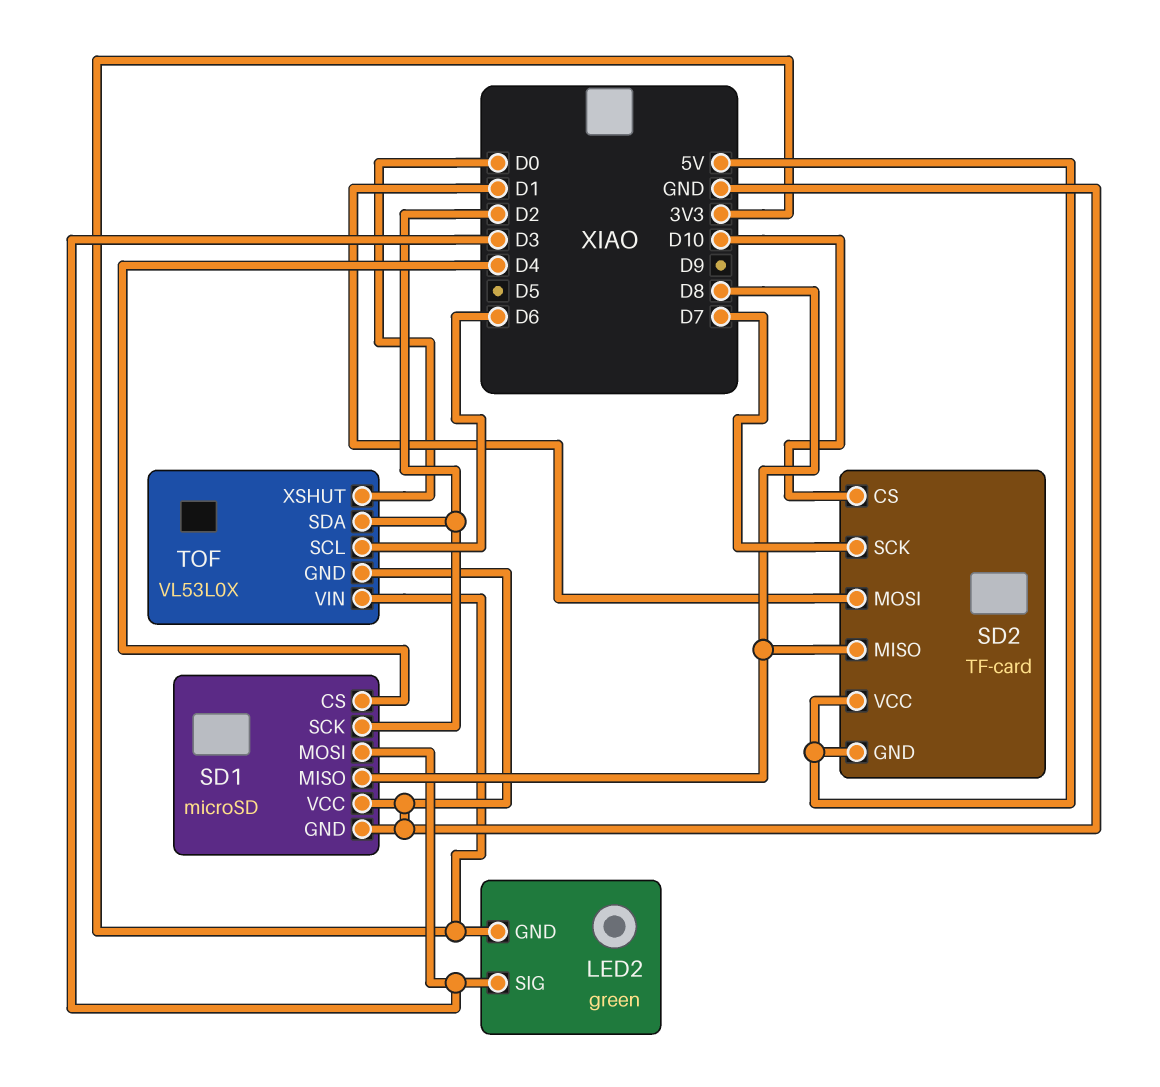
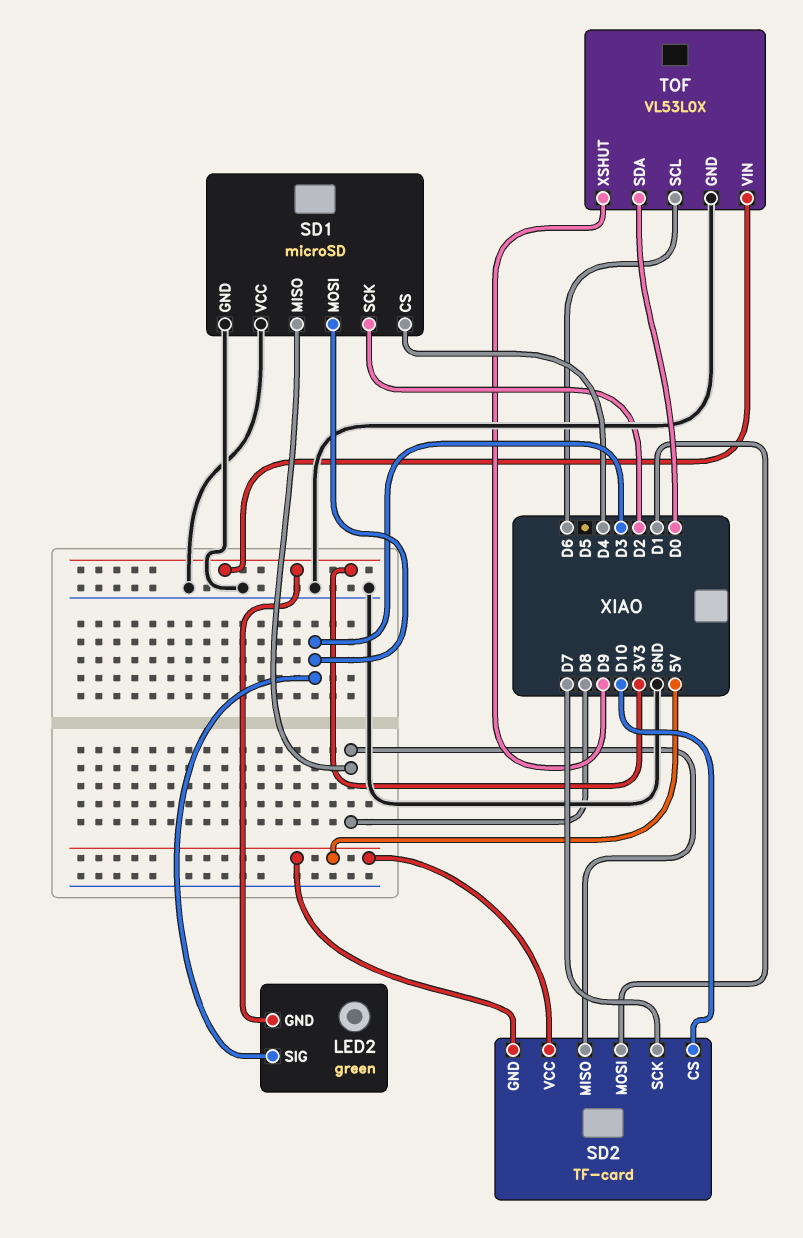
TOF pin SDA: D2 -> D0
TOF pin XSHUT: D0 -> D9

